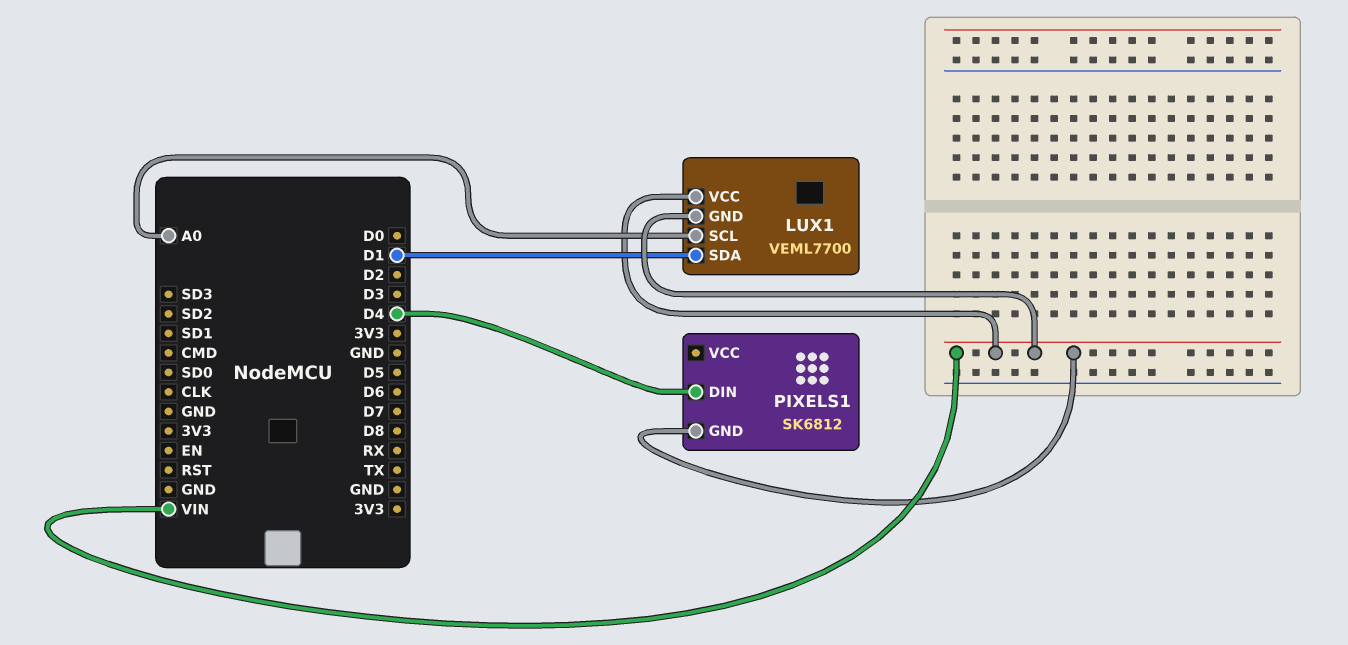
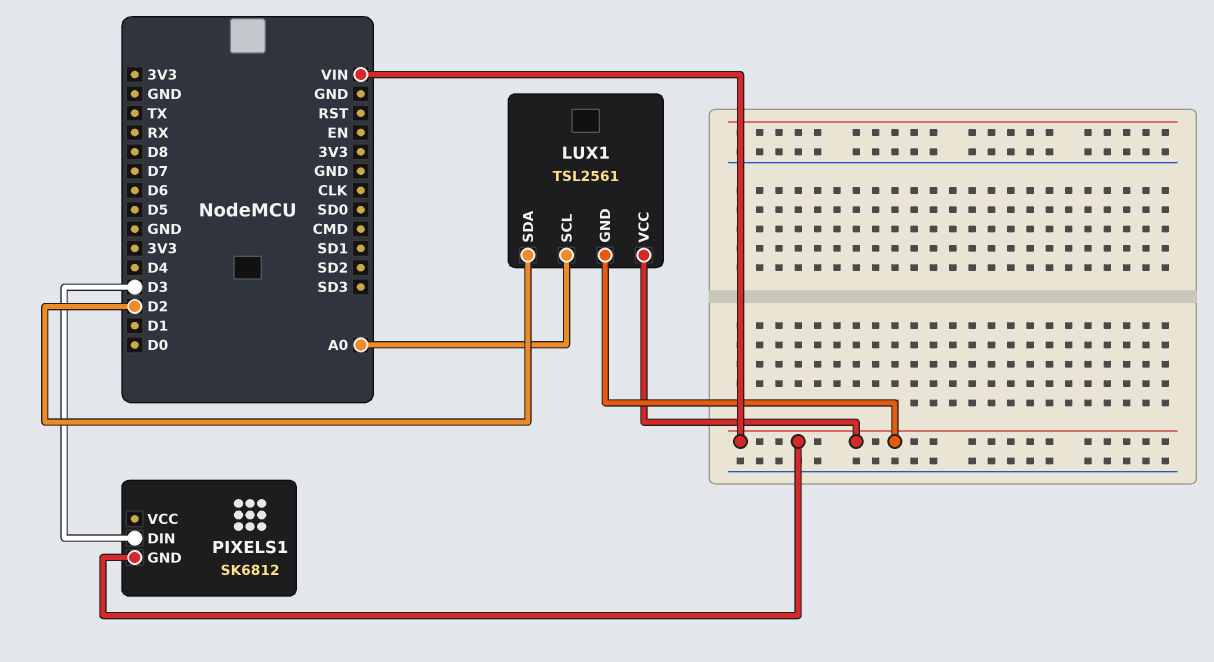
LUX1: VEML7700 -> TSL2561
LUX1 pin SDA: D1 -> D2
PIXELS1 pin DIN: D4 -> D3

